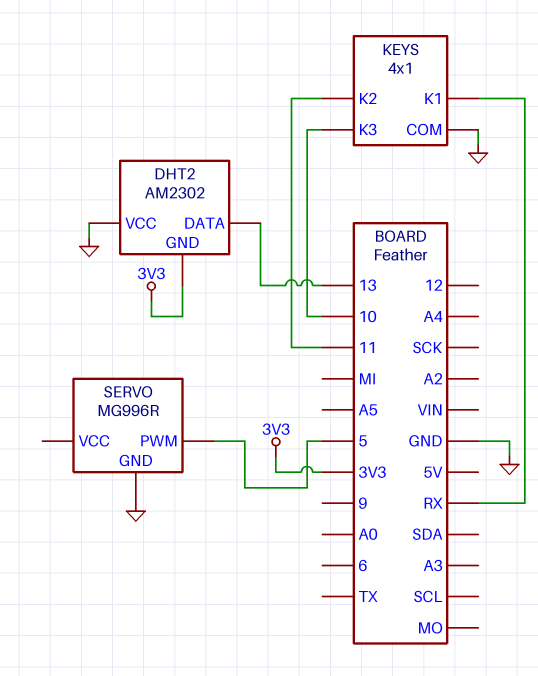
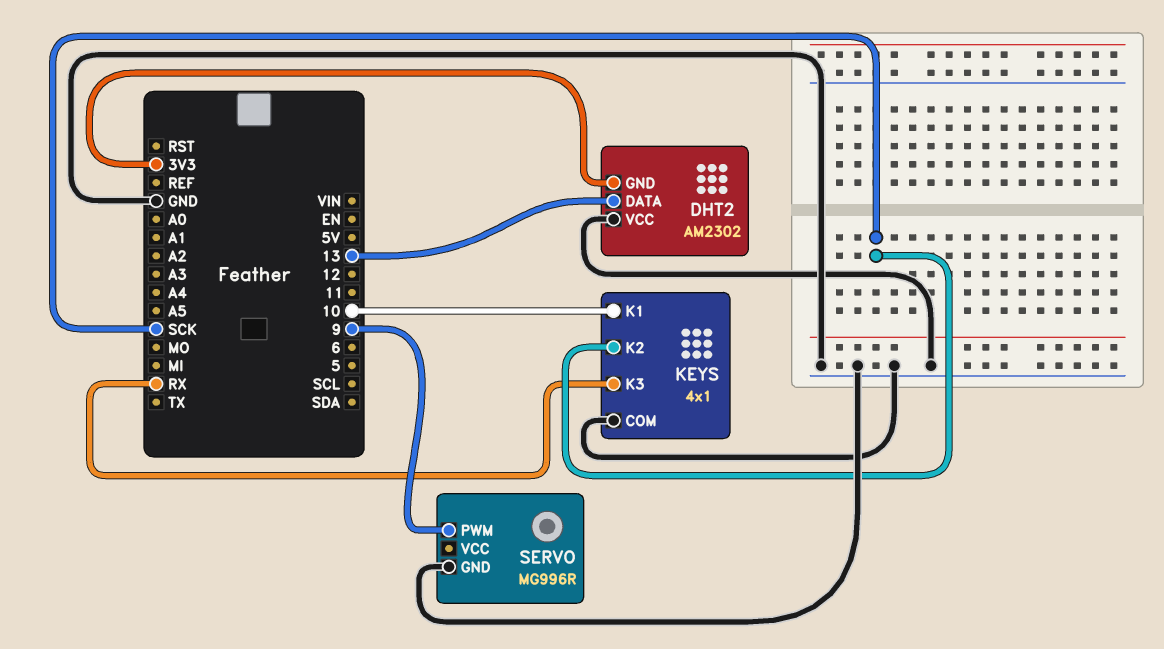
KEYS pin K1: RX -> 10
KEYS pin K2: 11 -> SCK
KEYS pin K3: 10 -> RX
SERVO pin PWM: 5 -> 9

